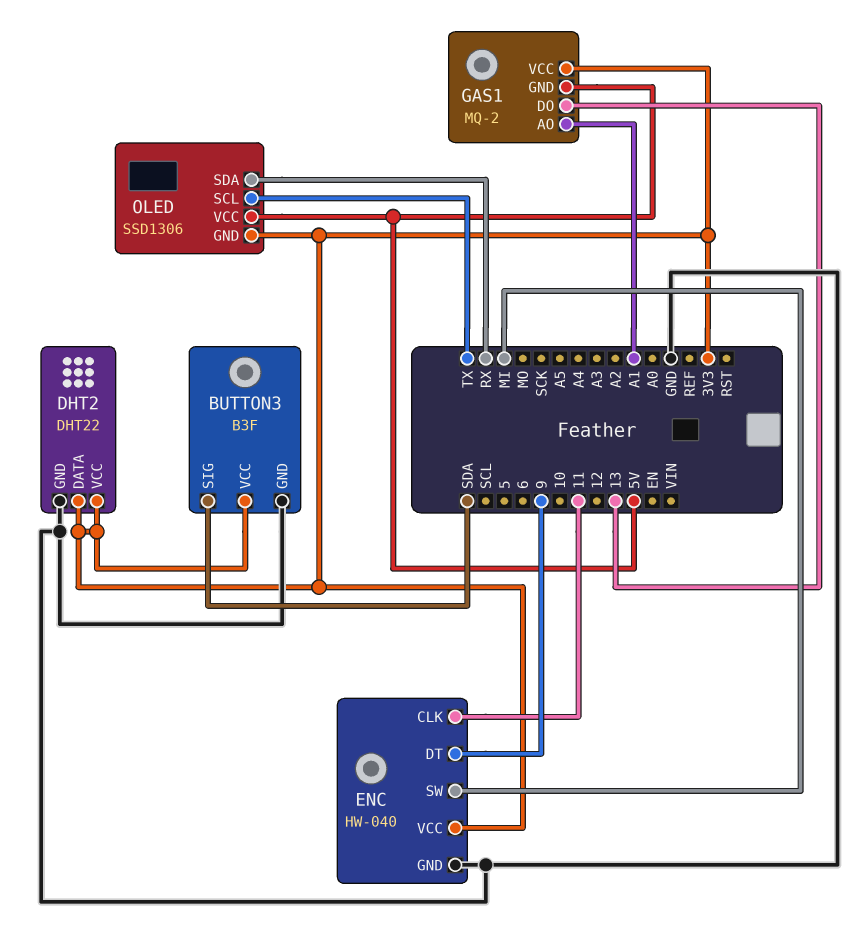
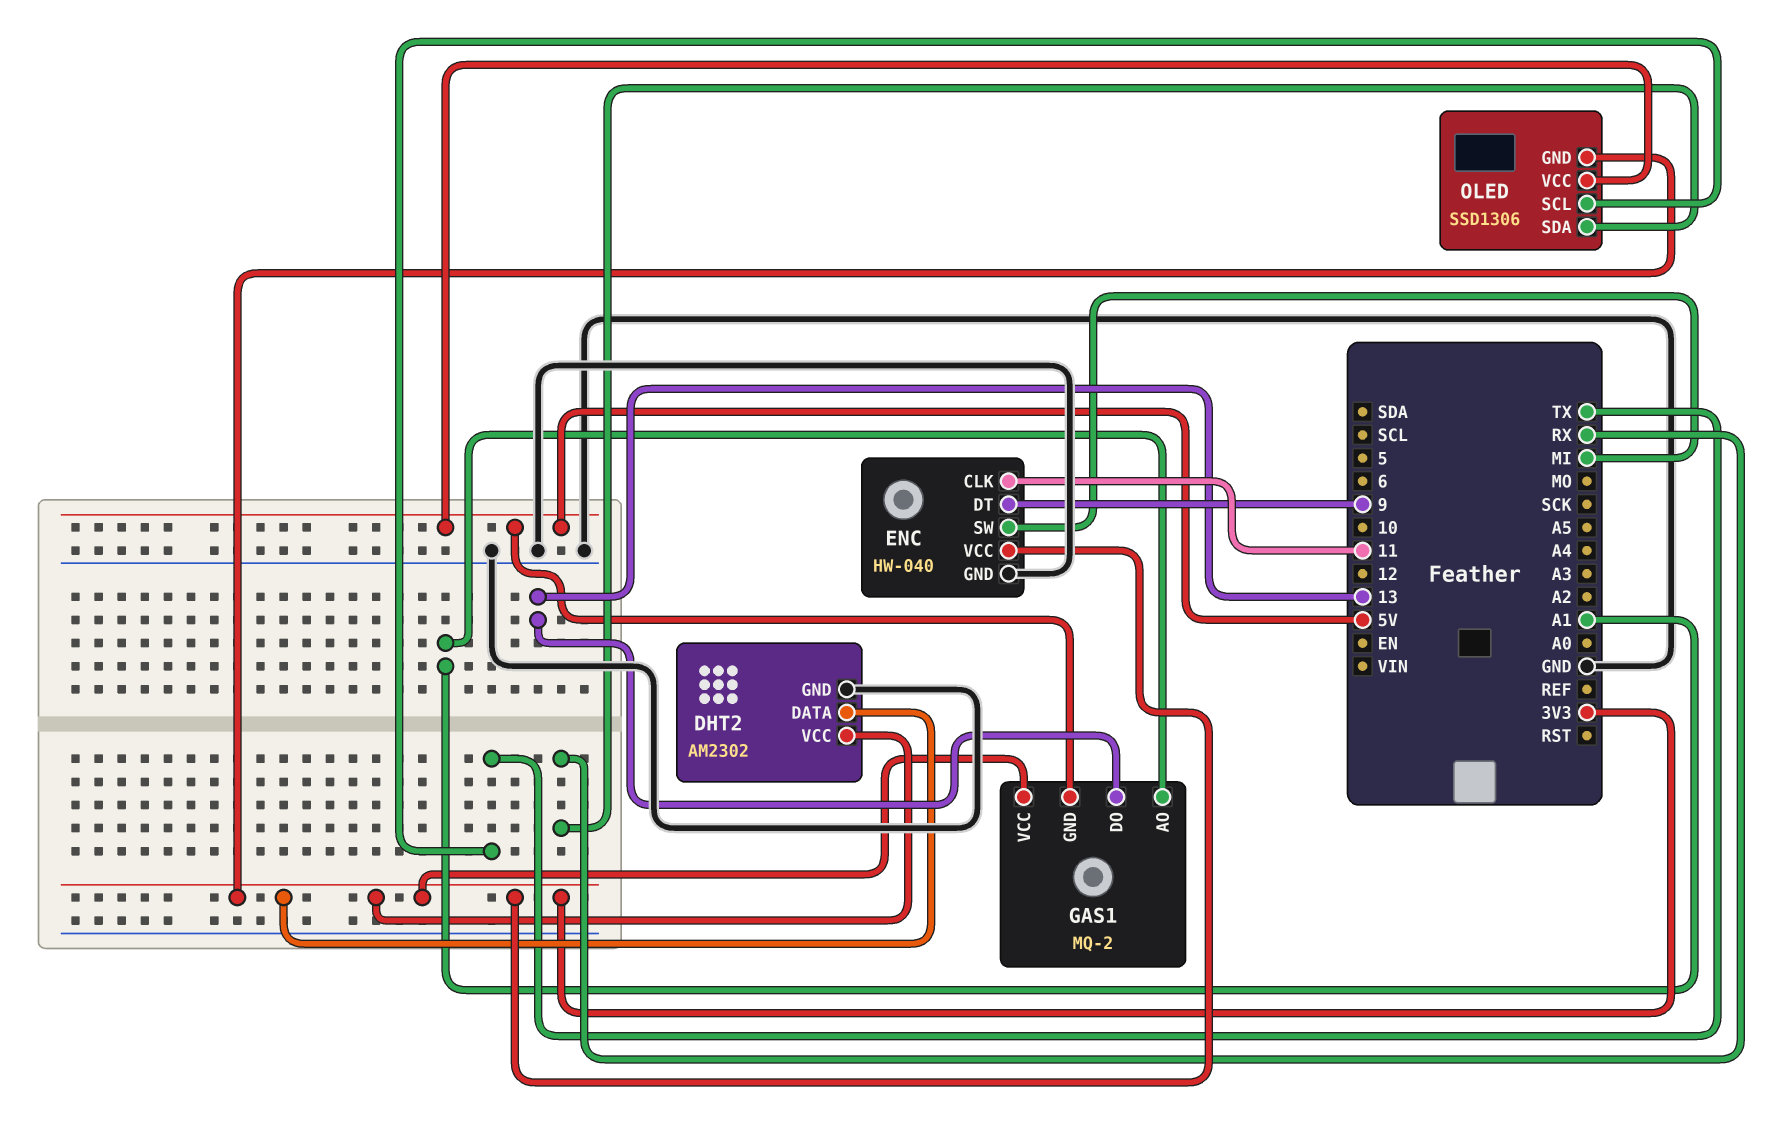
BUTTON3: B3F -> none
BUTTON3 pin GND: GND -> none
BUTTON3 pin SIG: SDA -> none
BUTTON3 pin VCC: 3V3 -> none
DHT2: DHT22 -> AM2302

